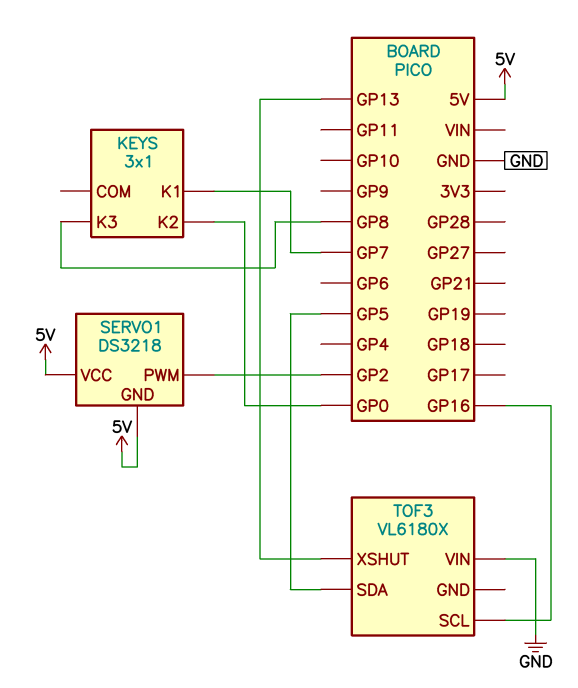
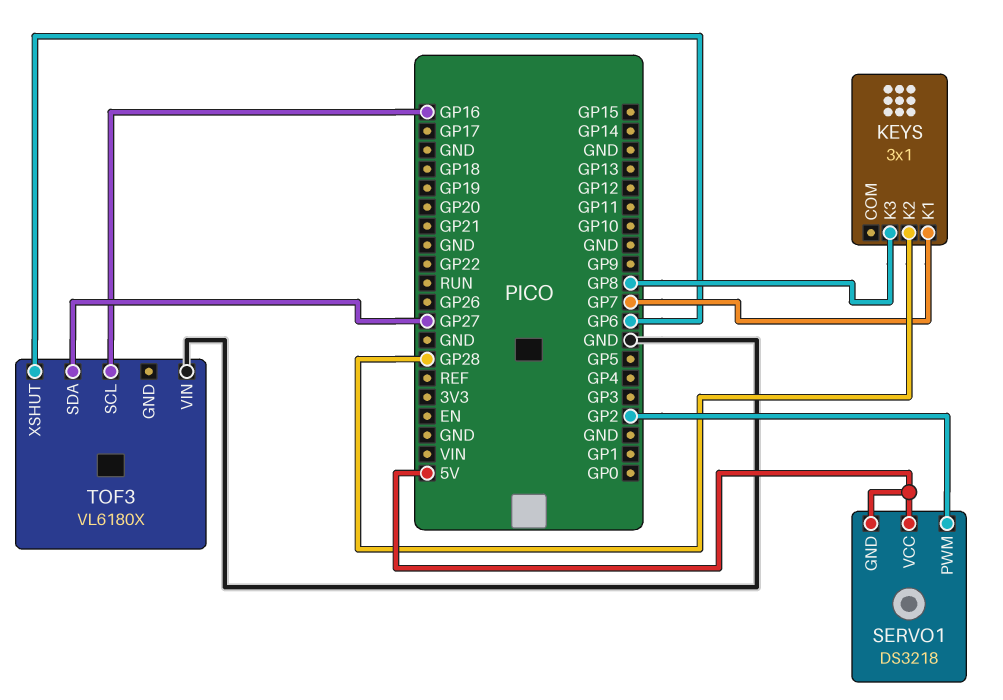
KEYS pin K2: GP0 -> GP28
TOF3 pin SDA: GP5 -> GP27
TOF3 pin XSHUT: GP13 -> GP6

